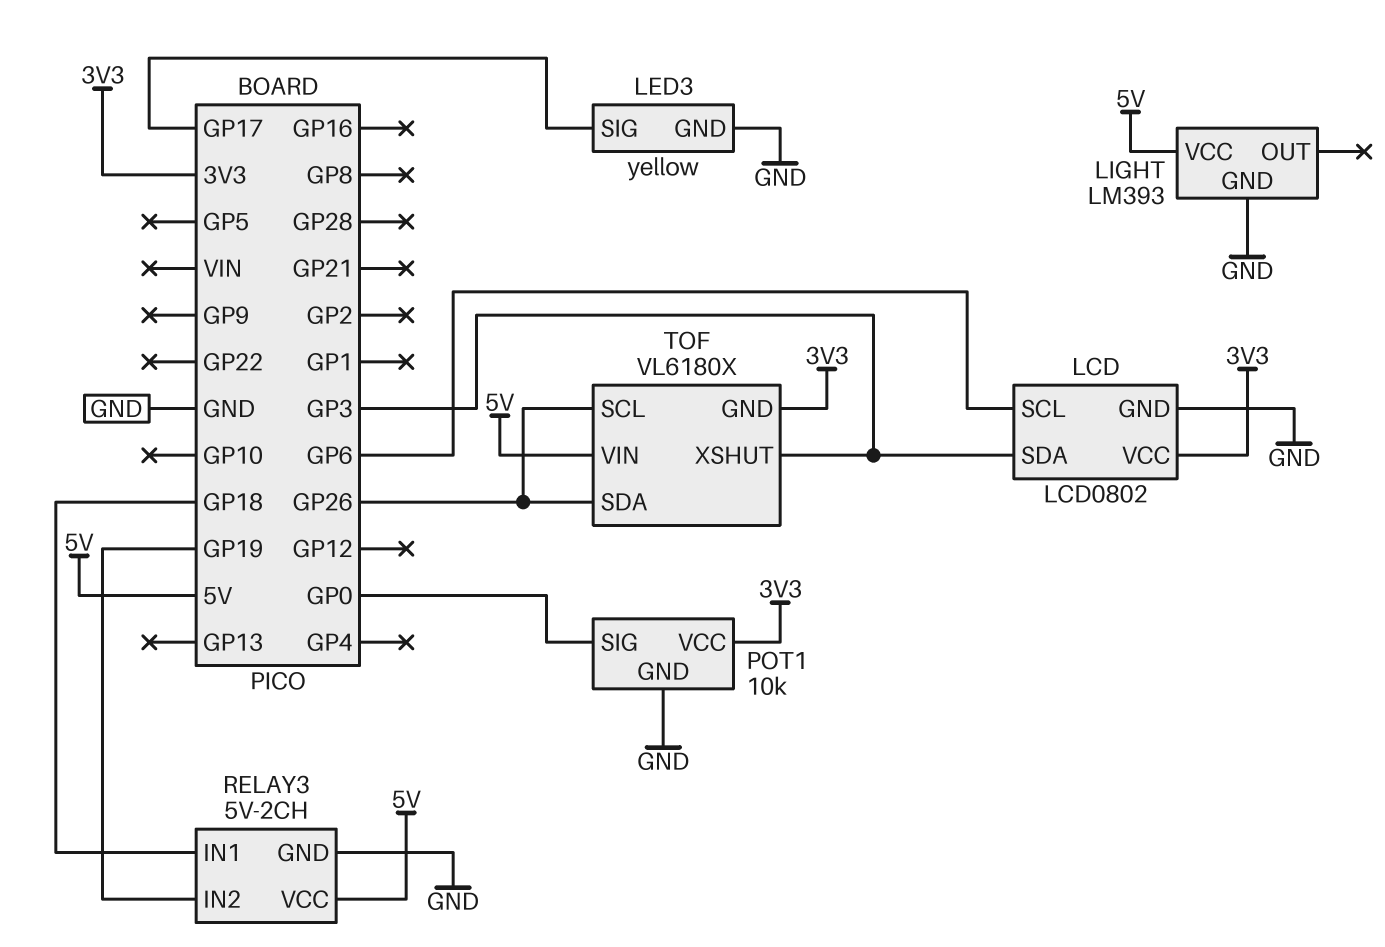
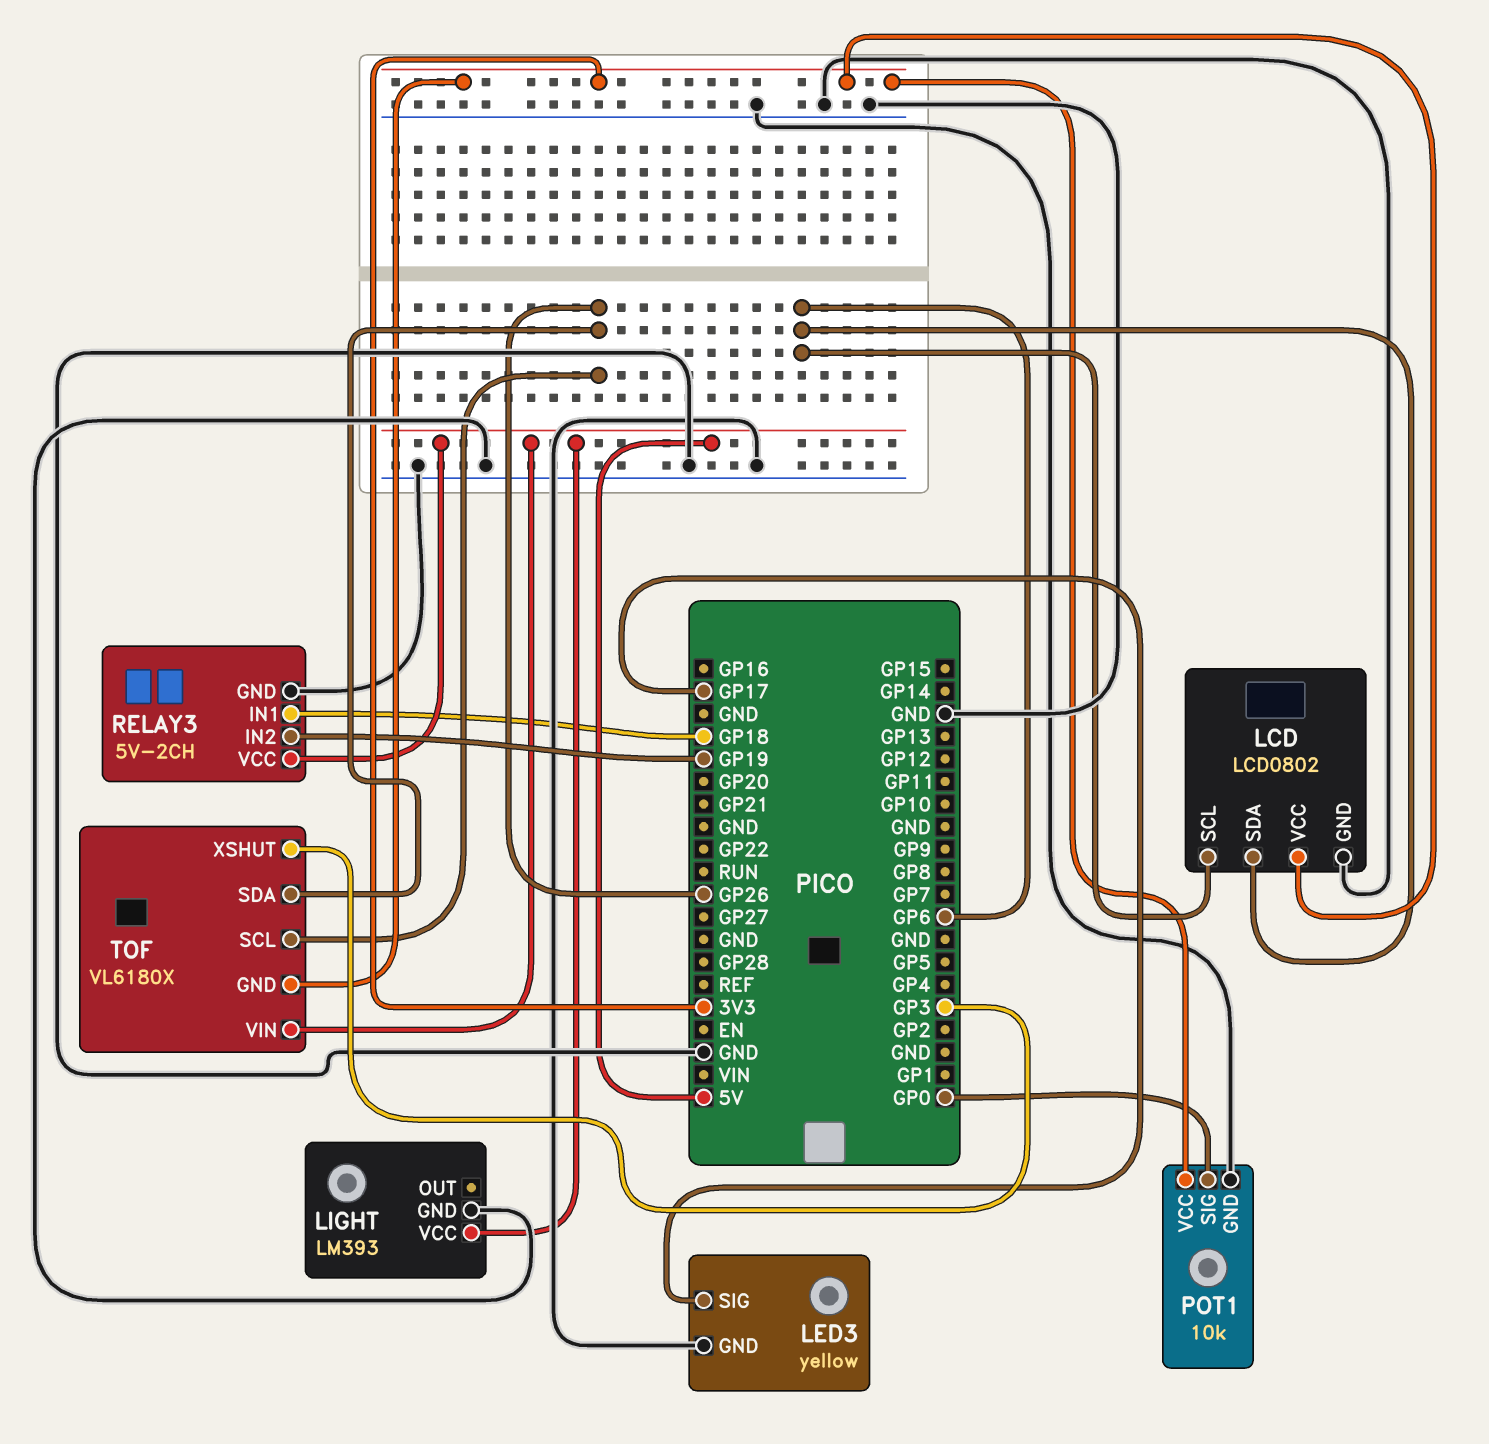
LCD pin SDA: GP3 -> GP6

